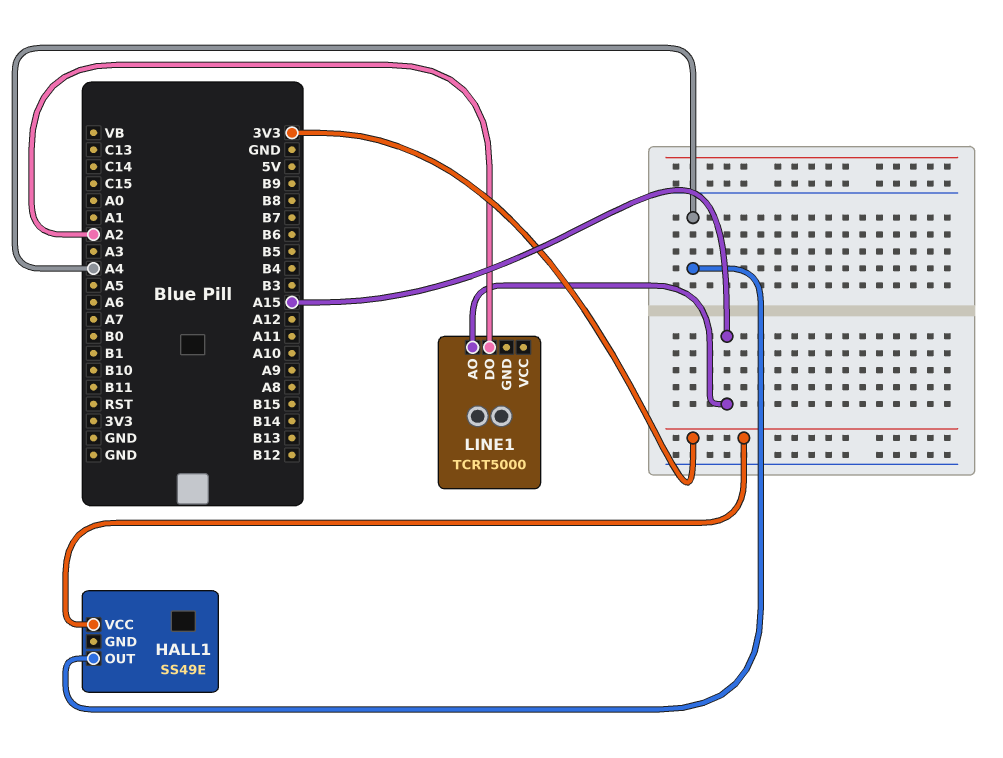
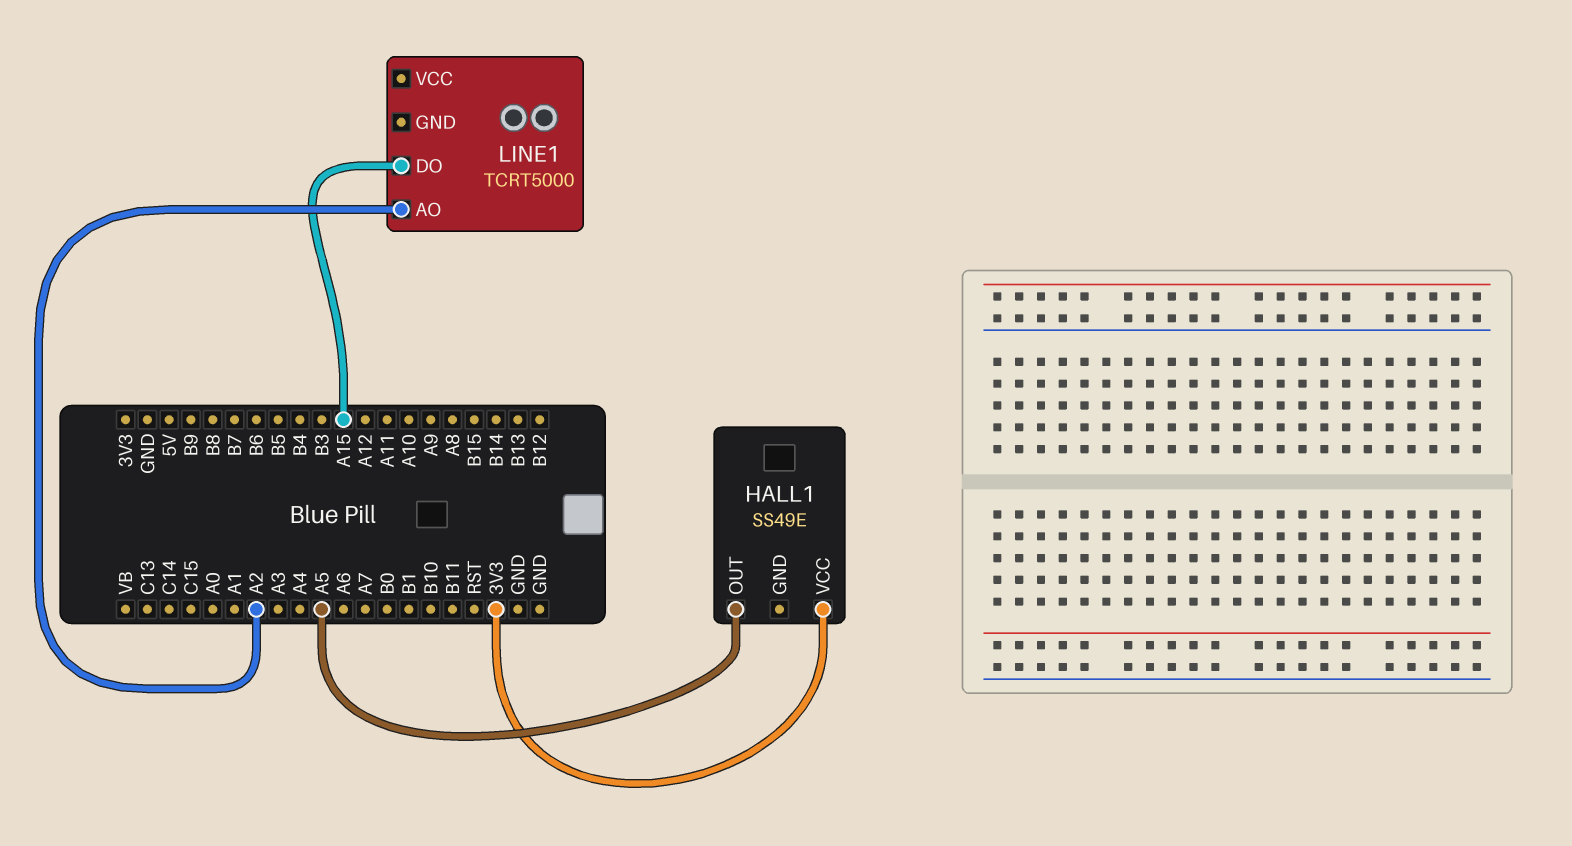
HALL1 pin OUT: A4 -> A5
LINE1 pin AO: A15 -> A2
LINE1 pin DO: A2 -> A15

